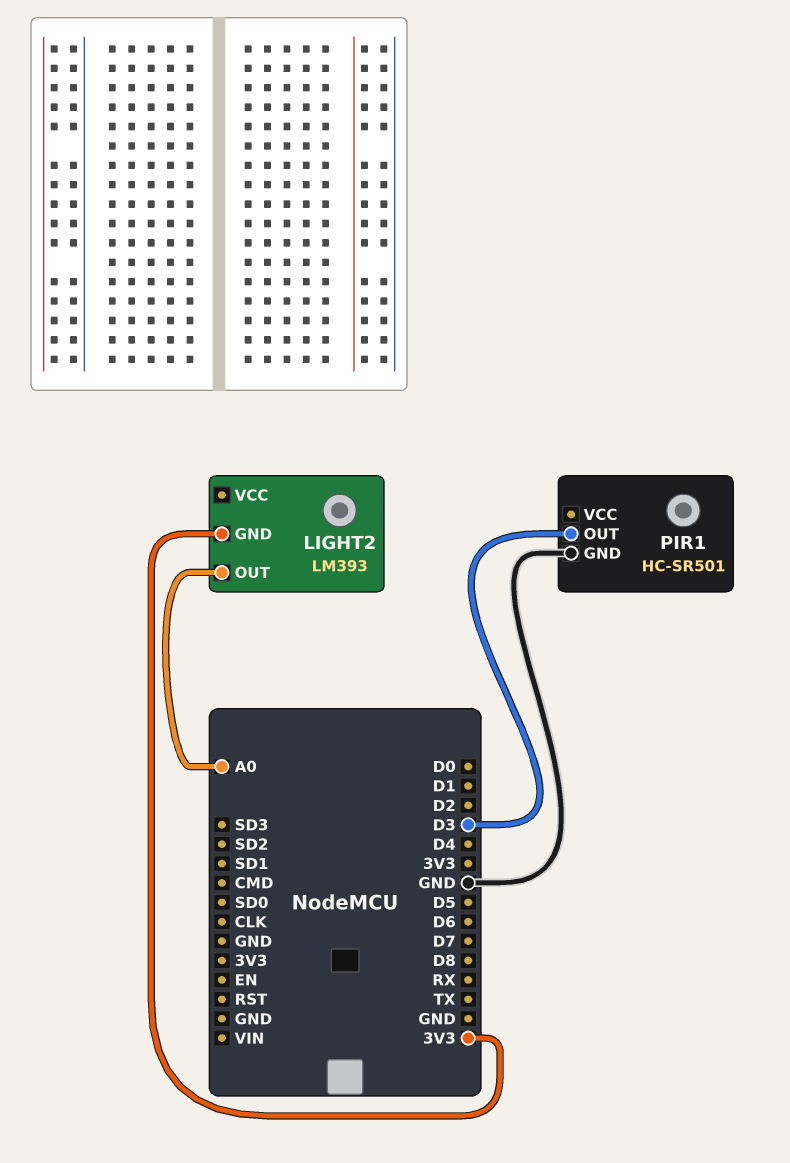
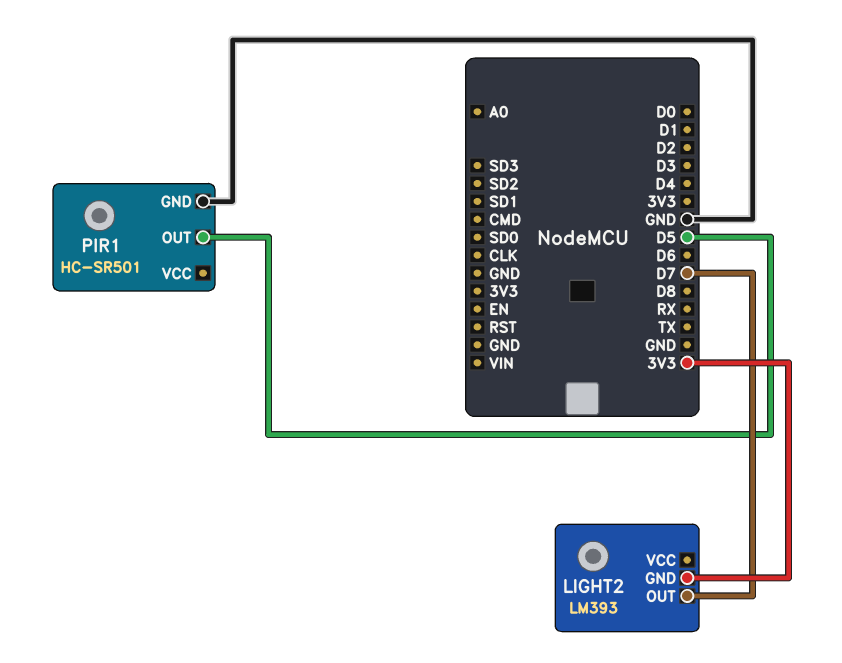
LIGHT2 pin OUT: A0 -> D7
PIR1 pin OUT: D3 -> D5

